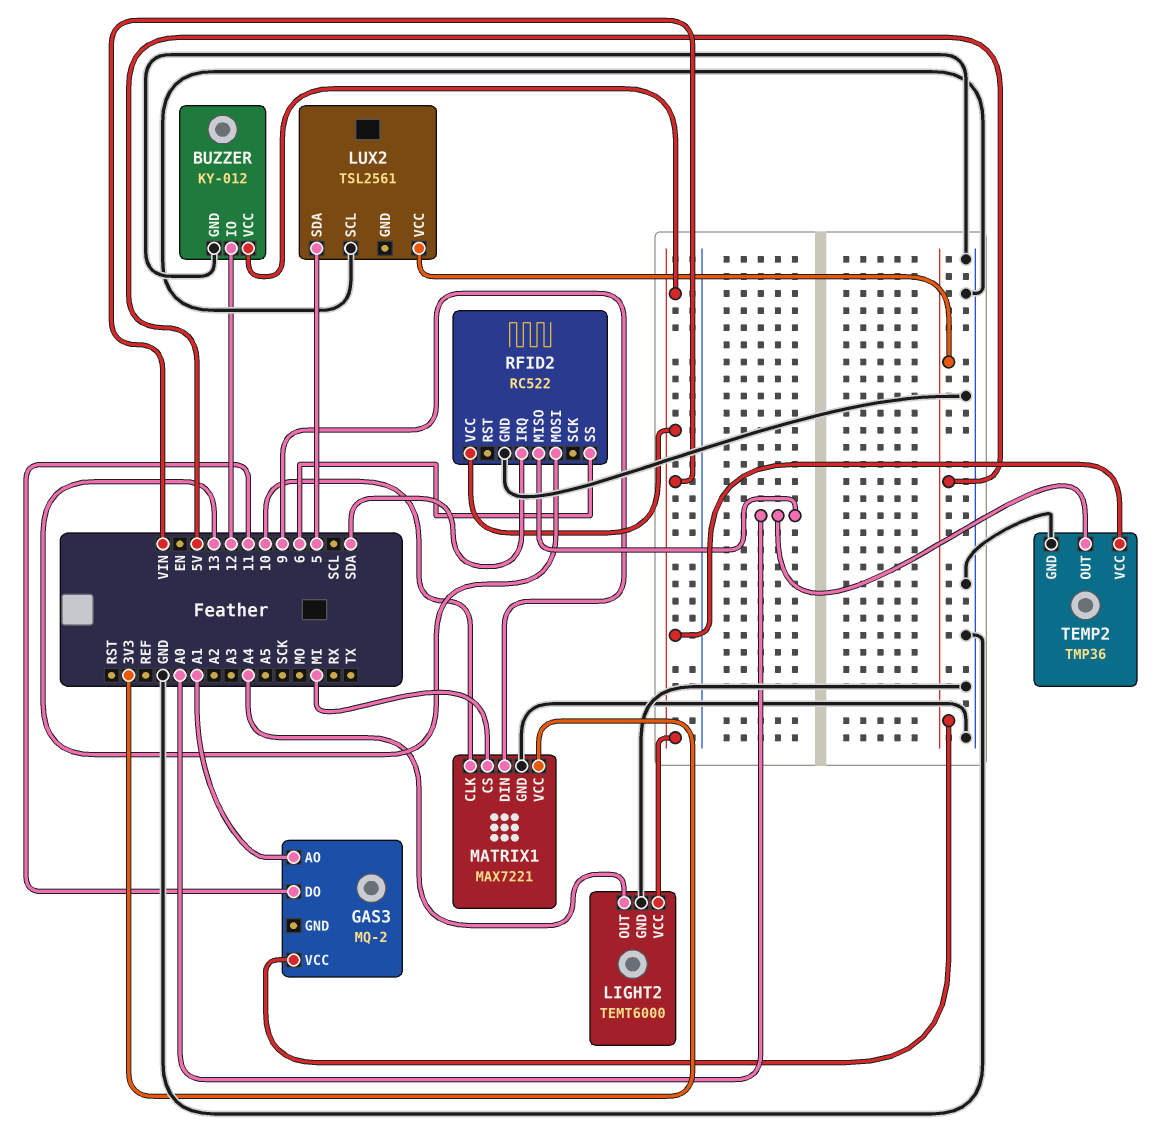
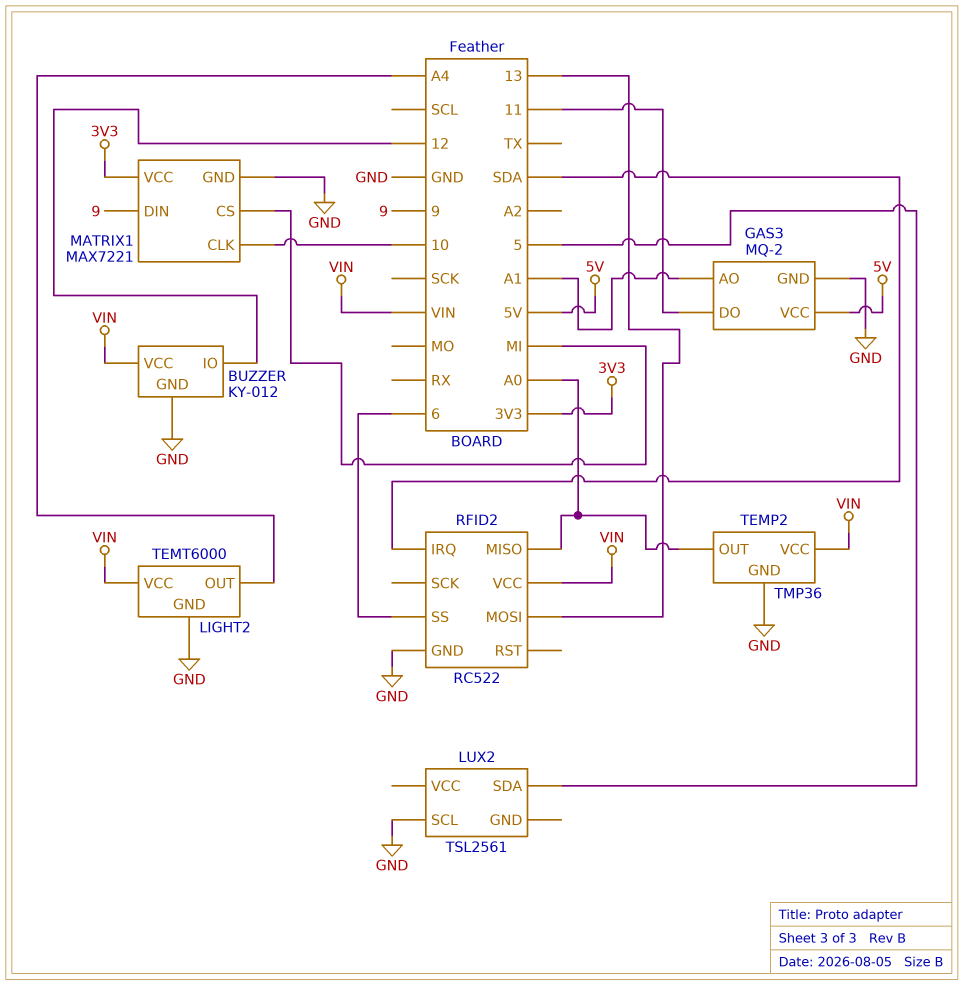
GAS3 pin GND: none -> GND
LUX2 pin VCC: 5V -> none

